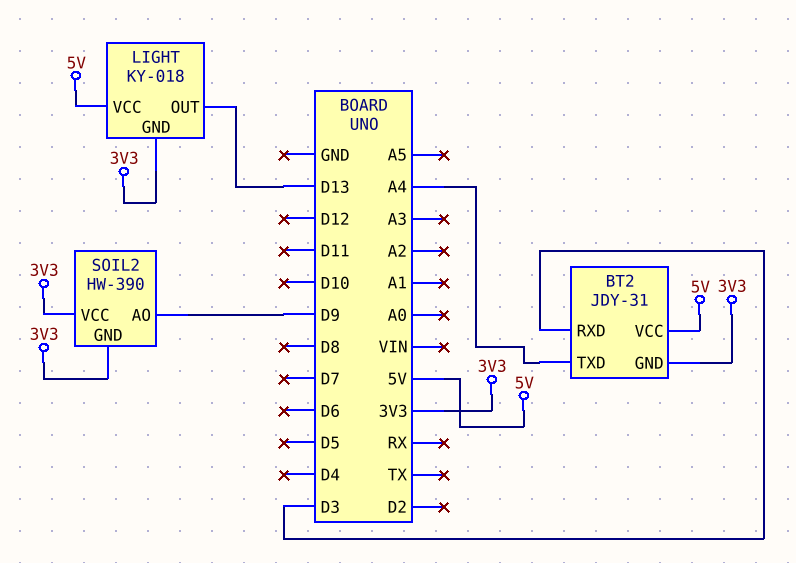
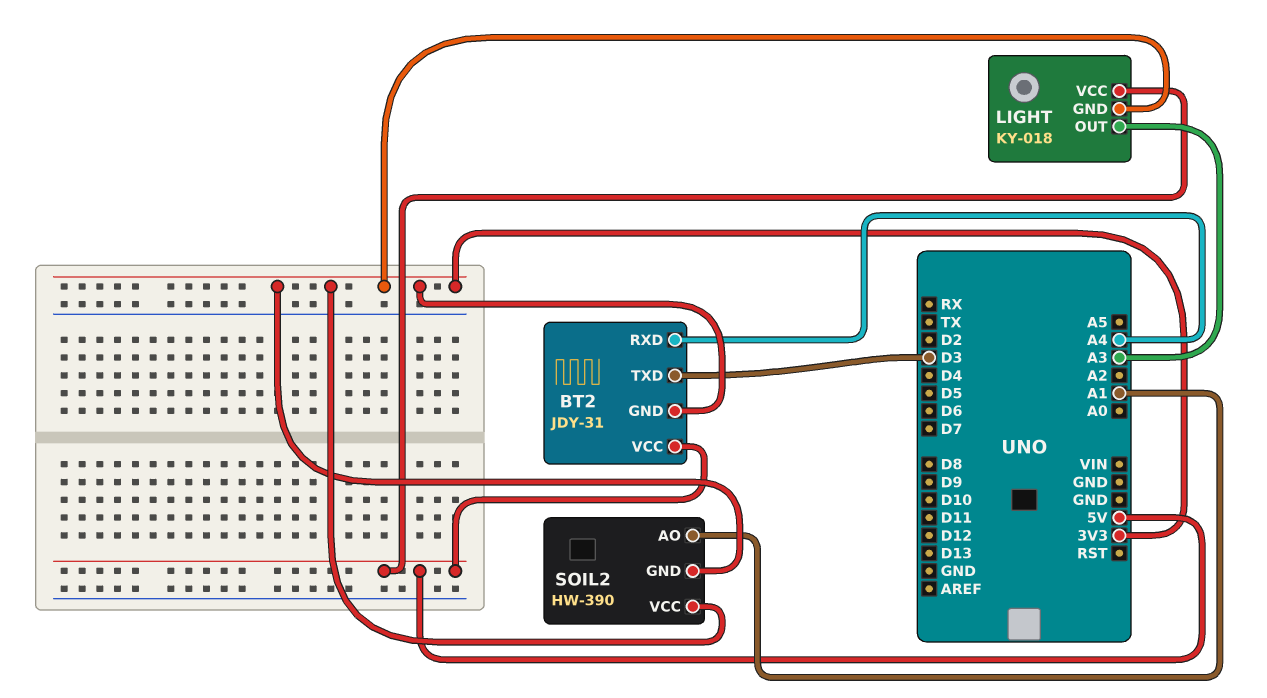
BT2 pin RXD: D3 -> A4
BT2 pin TXD: A4 -> D3
LIGHT pin OUT: D13 -> A3
SOIL2 pin AO: D9 -> A1

